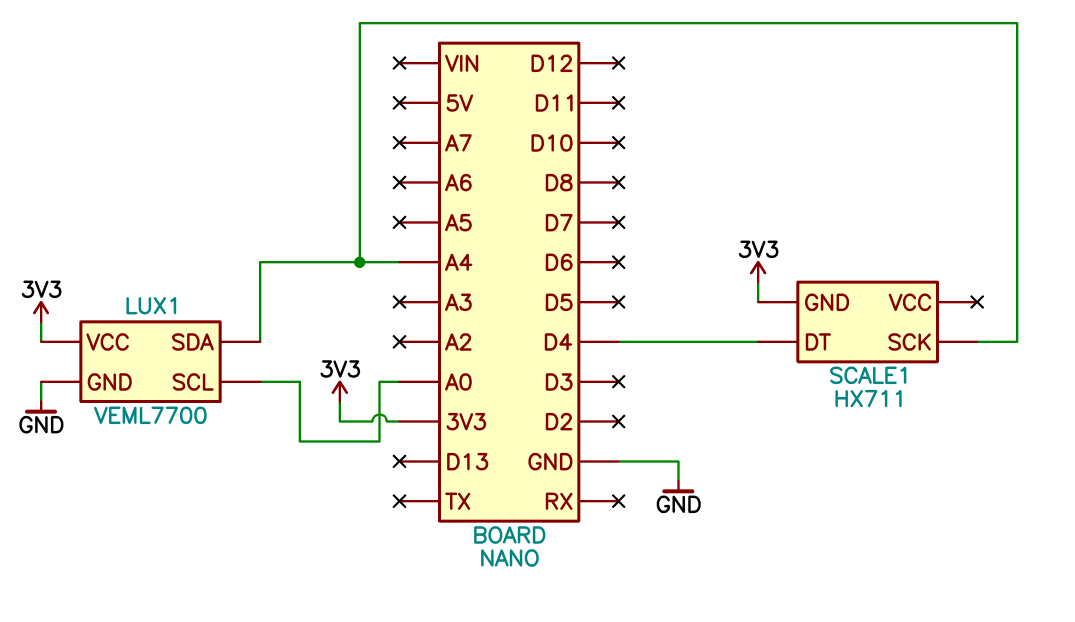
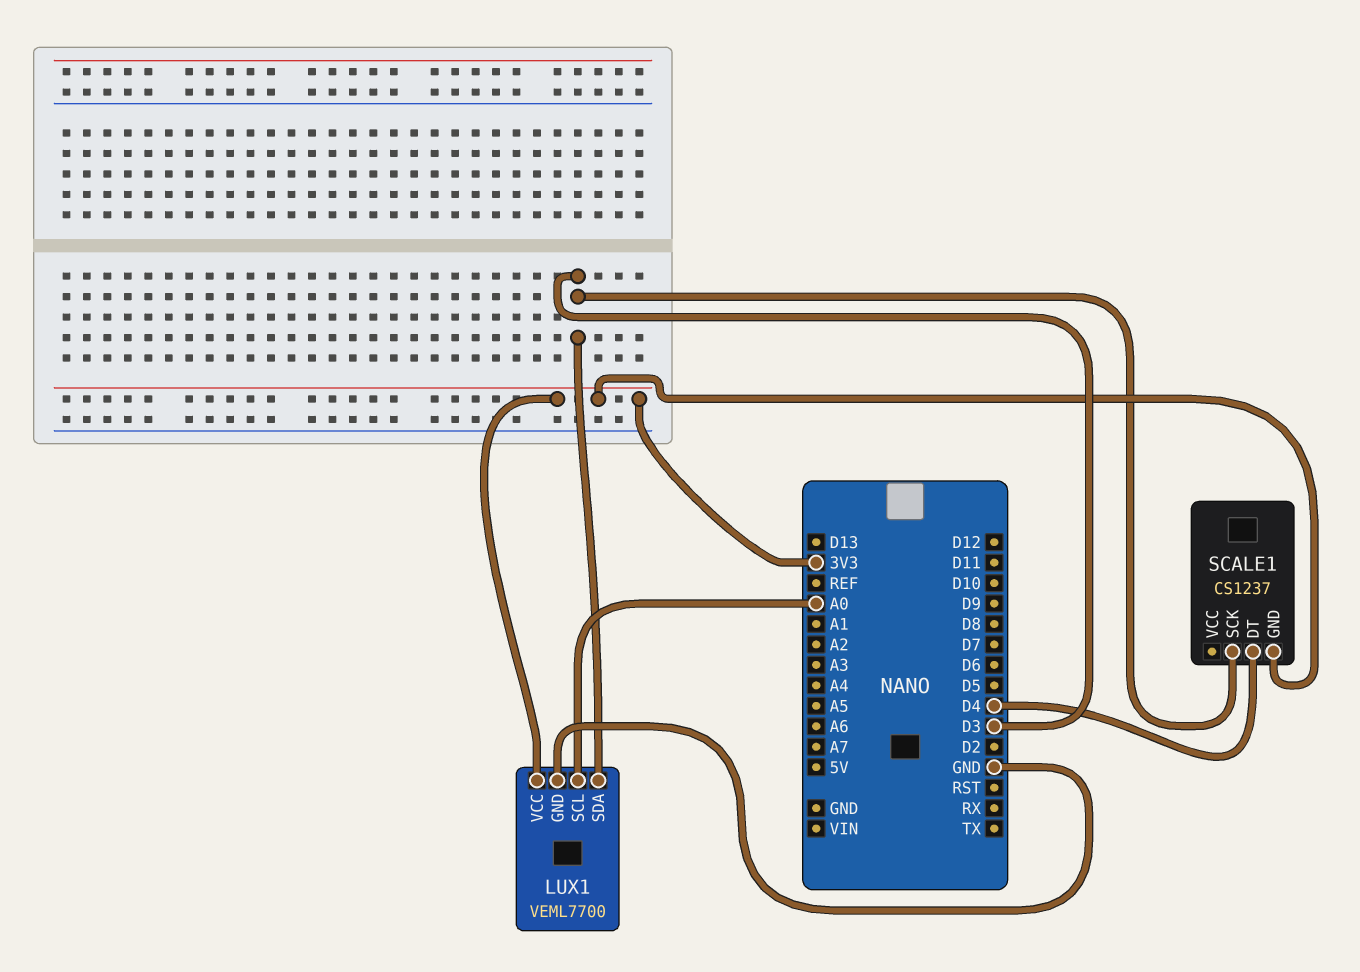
LUX1 pin SDA: A4 -> D3
SCALE1: HX711 -> CS1237
SCALE1 pin SCK: A4 -> D3

